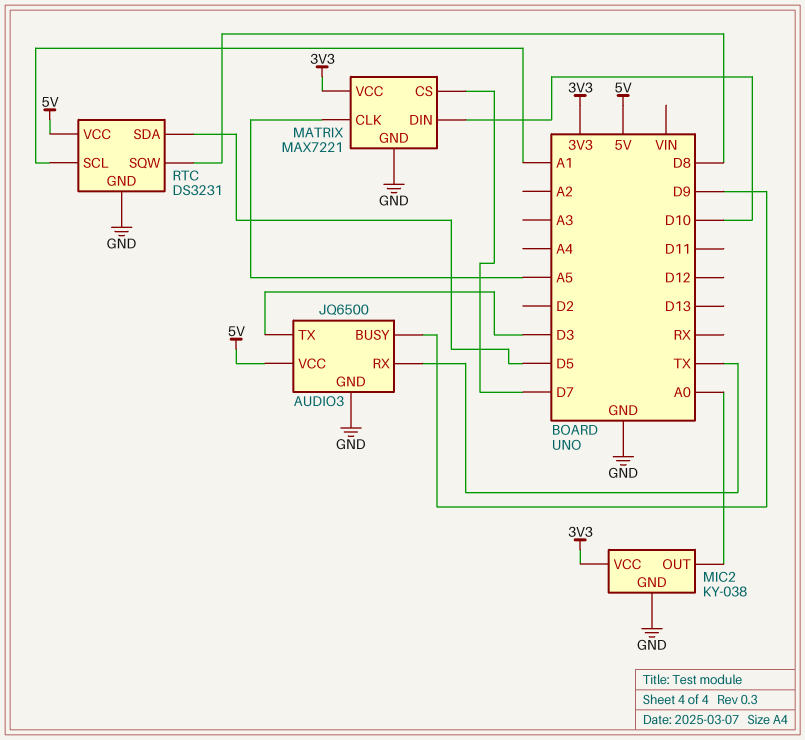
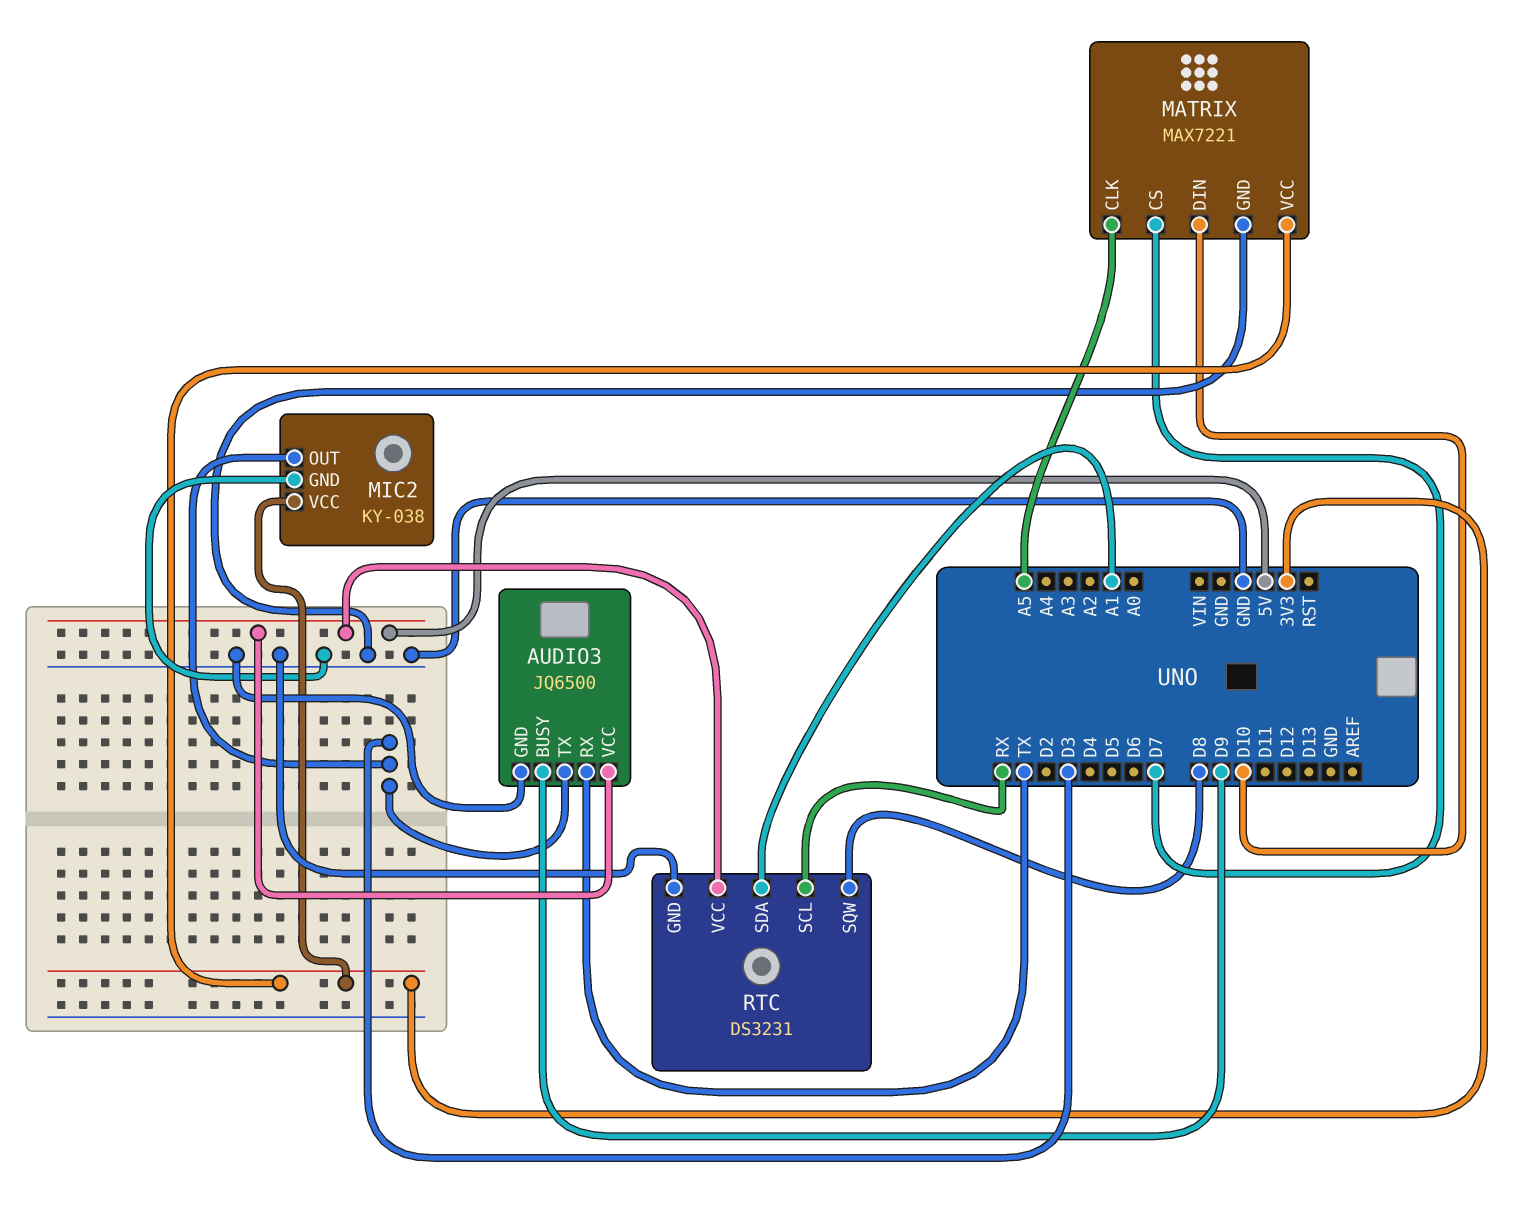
MIC2 pin OUT: A0 -> D3
RTC pin SCL: A1 -> RX
RTC pin SDA: D5 -> A1

